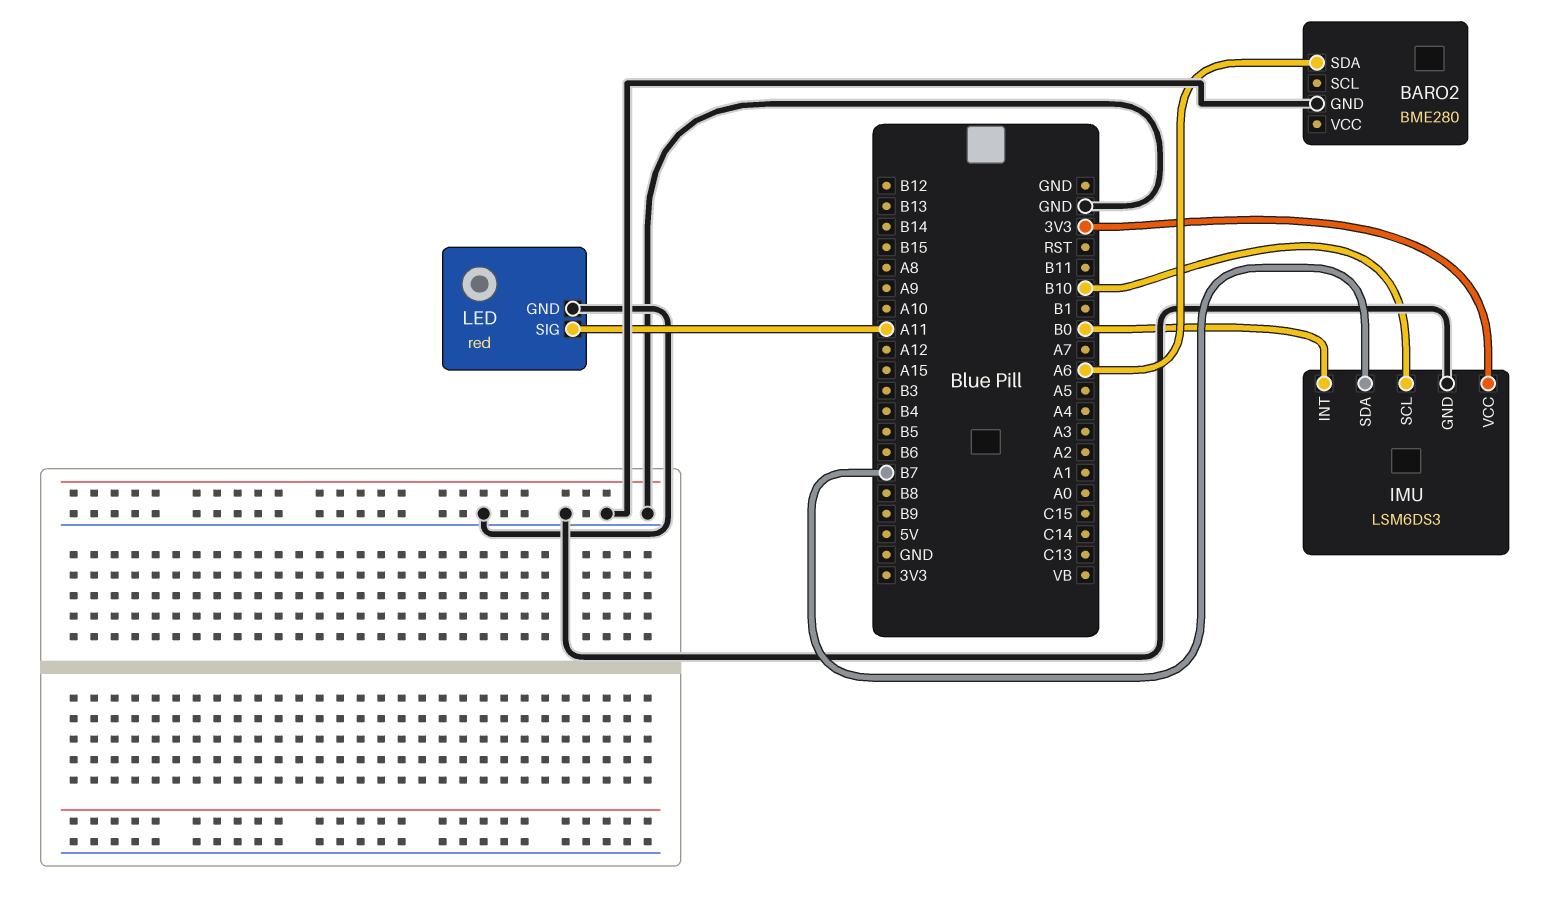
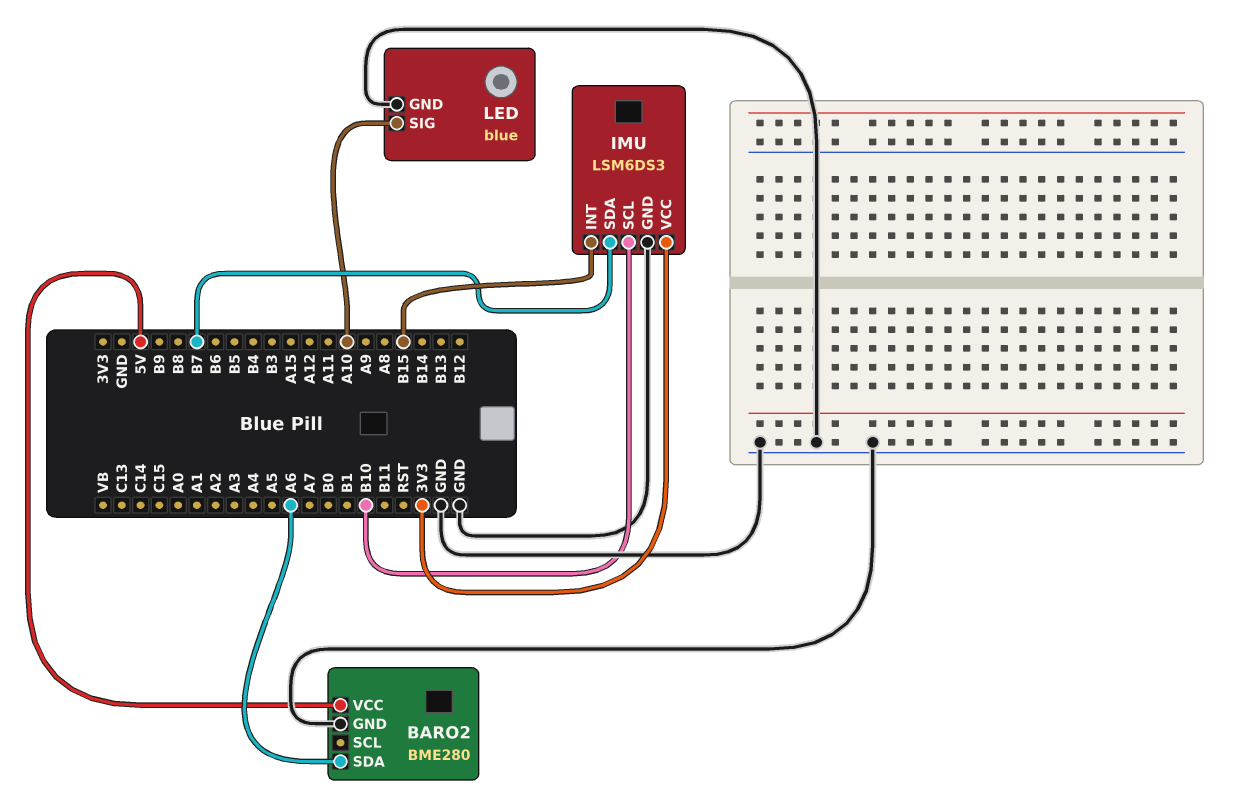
BARO2 pin VCC: none -> 5V
IMU pin INT: B0 -> B15
LED: red -> blue
LED pin SIG: A11 -> A10

